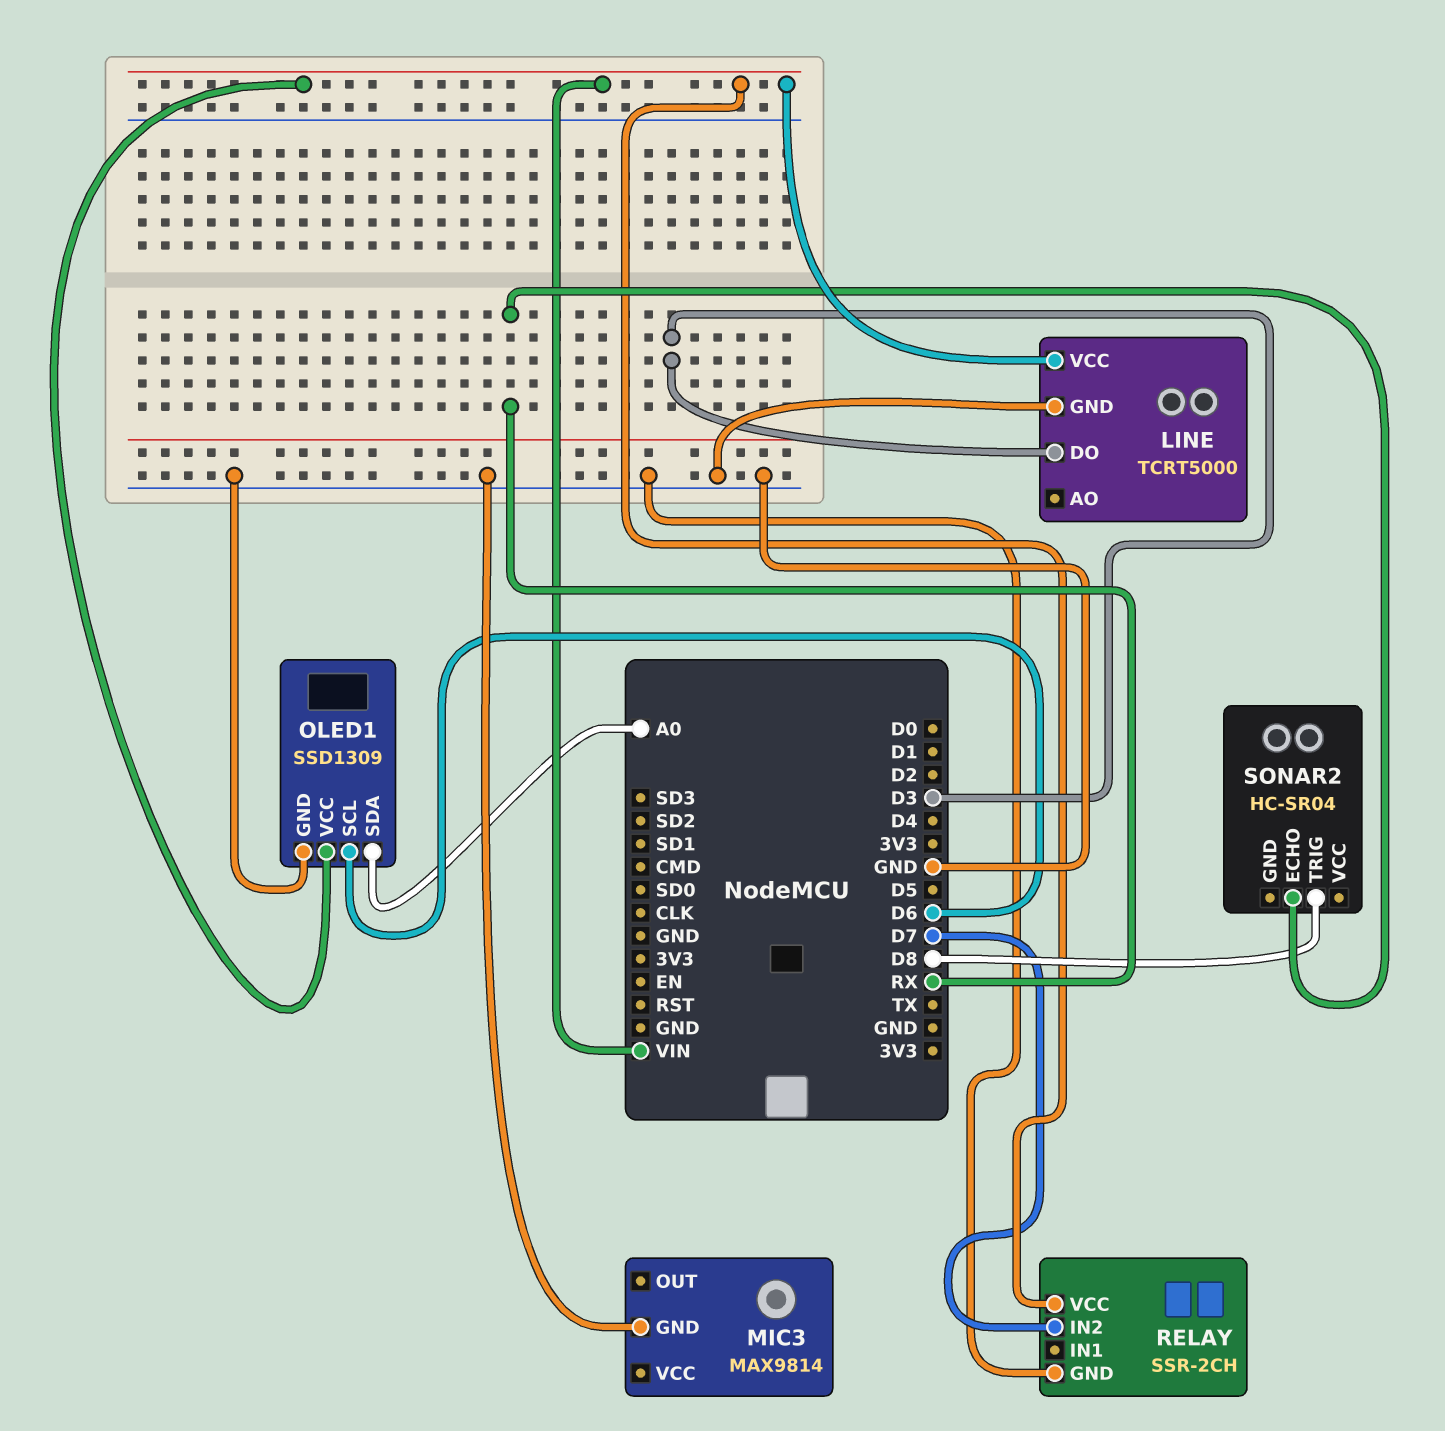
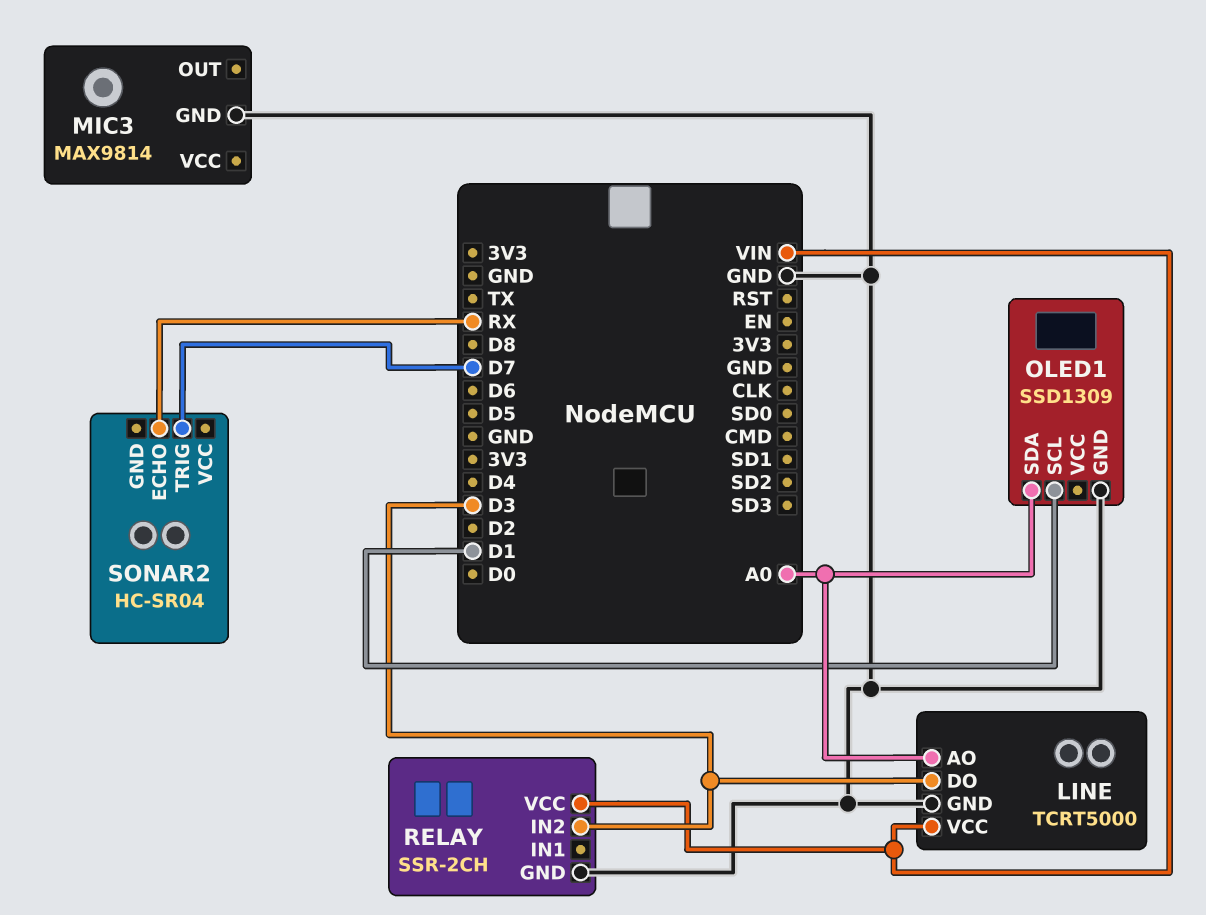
LINE pin AO: none -> A0
OLED1 pin SCL: D6 -> D1
OLED1 pin VCC: VIN -> none
RELAY pin IN2: D7 -> D3
SONAR2 pin TRIG: D8 -> D7

